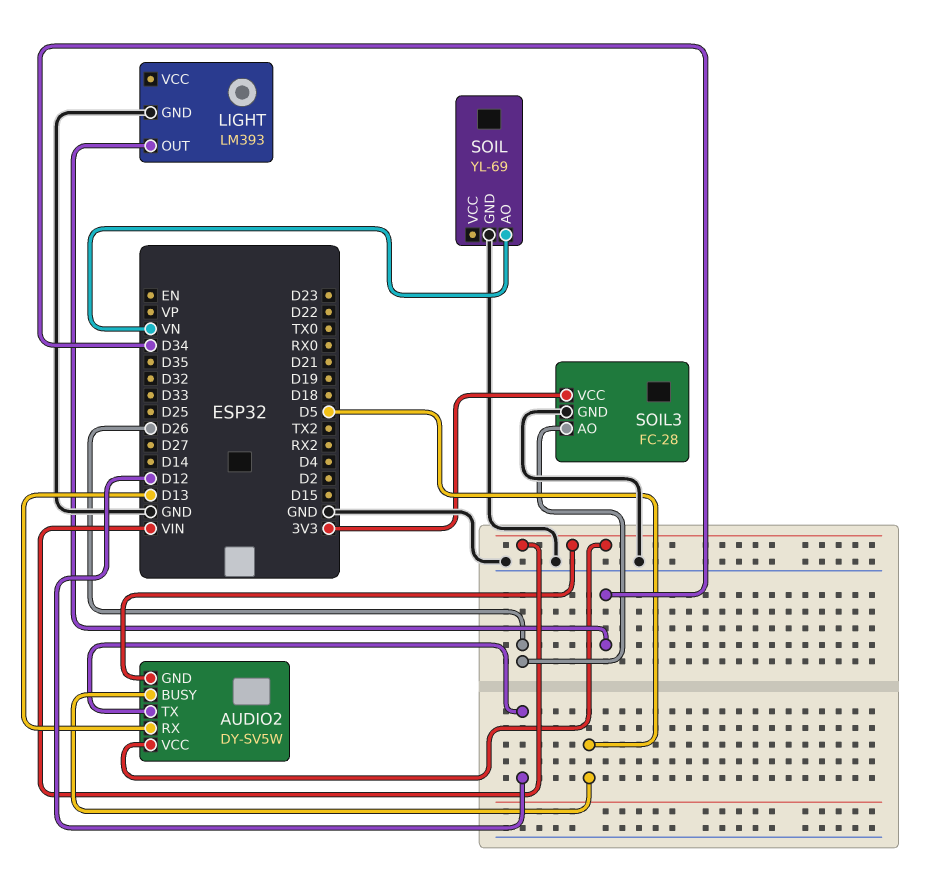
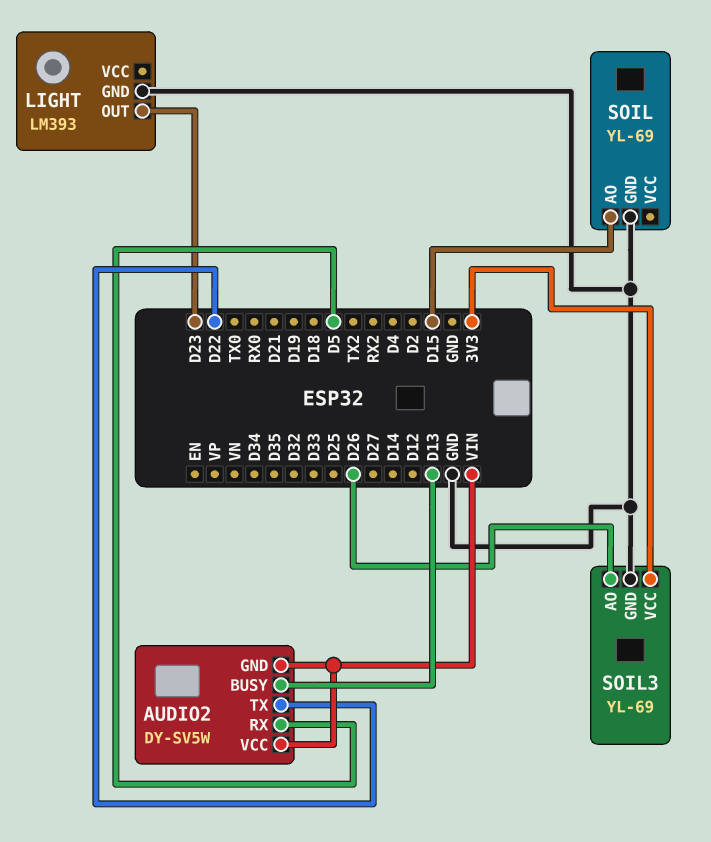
AUDIO2 pin BUSY: D5 -> D13
AUDIO2 pin RX: D13 -> D5
AUDIO2 pin TX: D12 -> D22
LIGHT pin OUT: D34 -> D23
SOIL pin AO: VN -> D15
SOIL3: FC-28 -> YL-69

